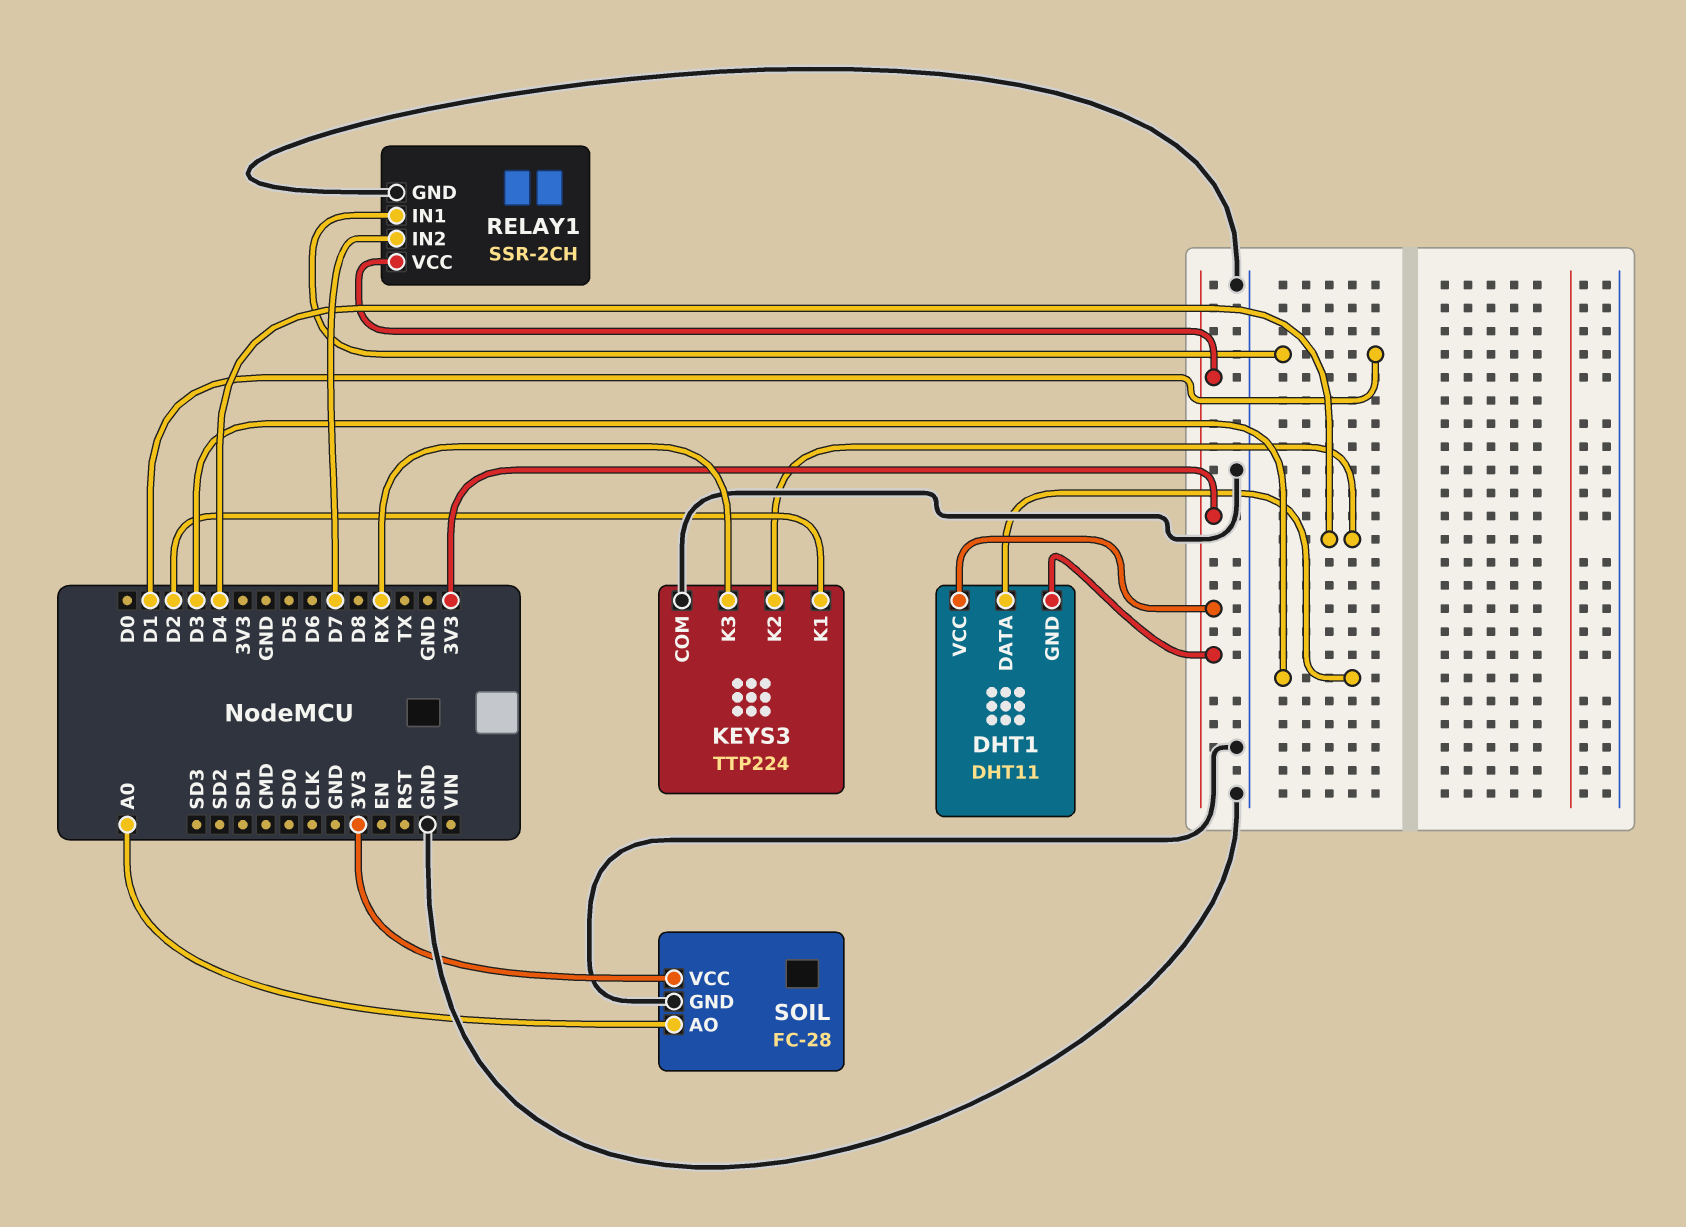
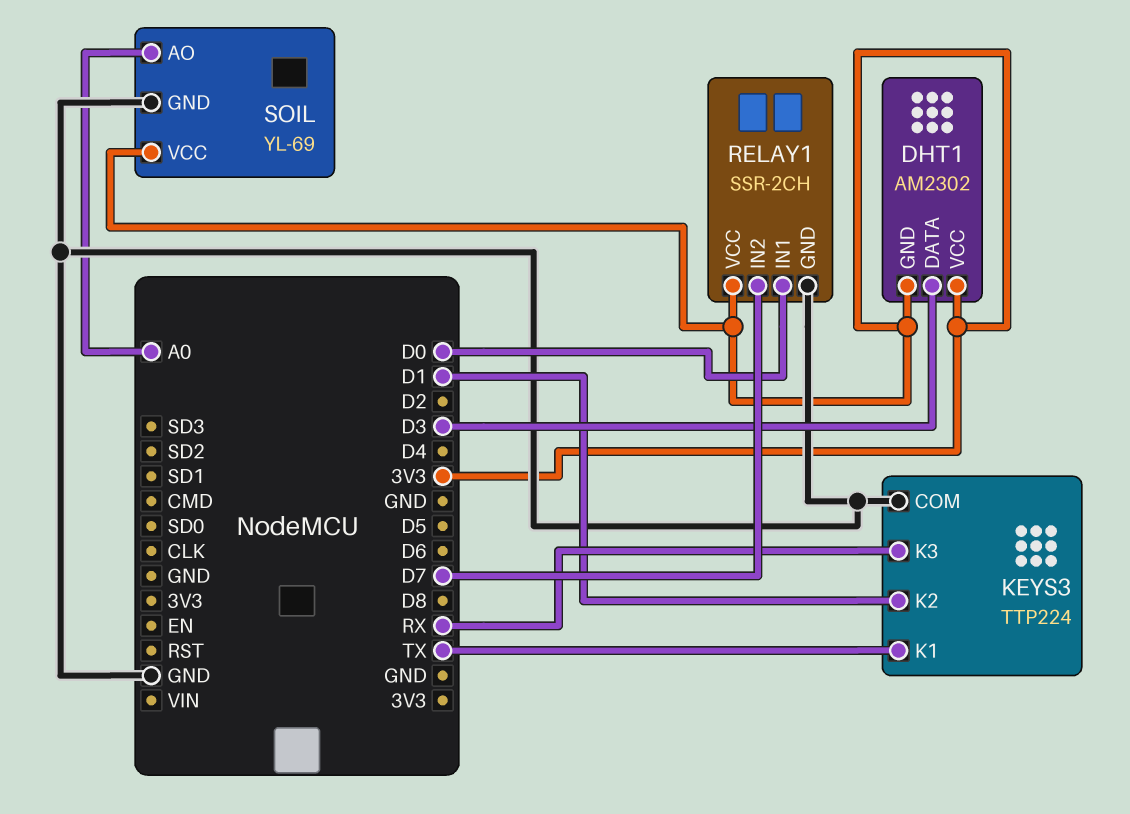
DHT1: DHT11 -> AM2302
KEYS3 pin K1: D2 -> TX
KEYS3 pin K2: D4 -> D1
RELAY1 pin IN1: D1 -> D0
SOIL: FC-28 -> YL-69

